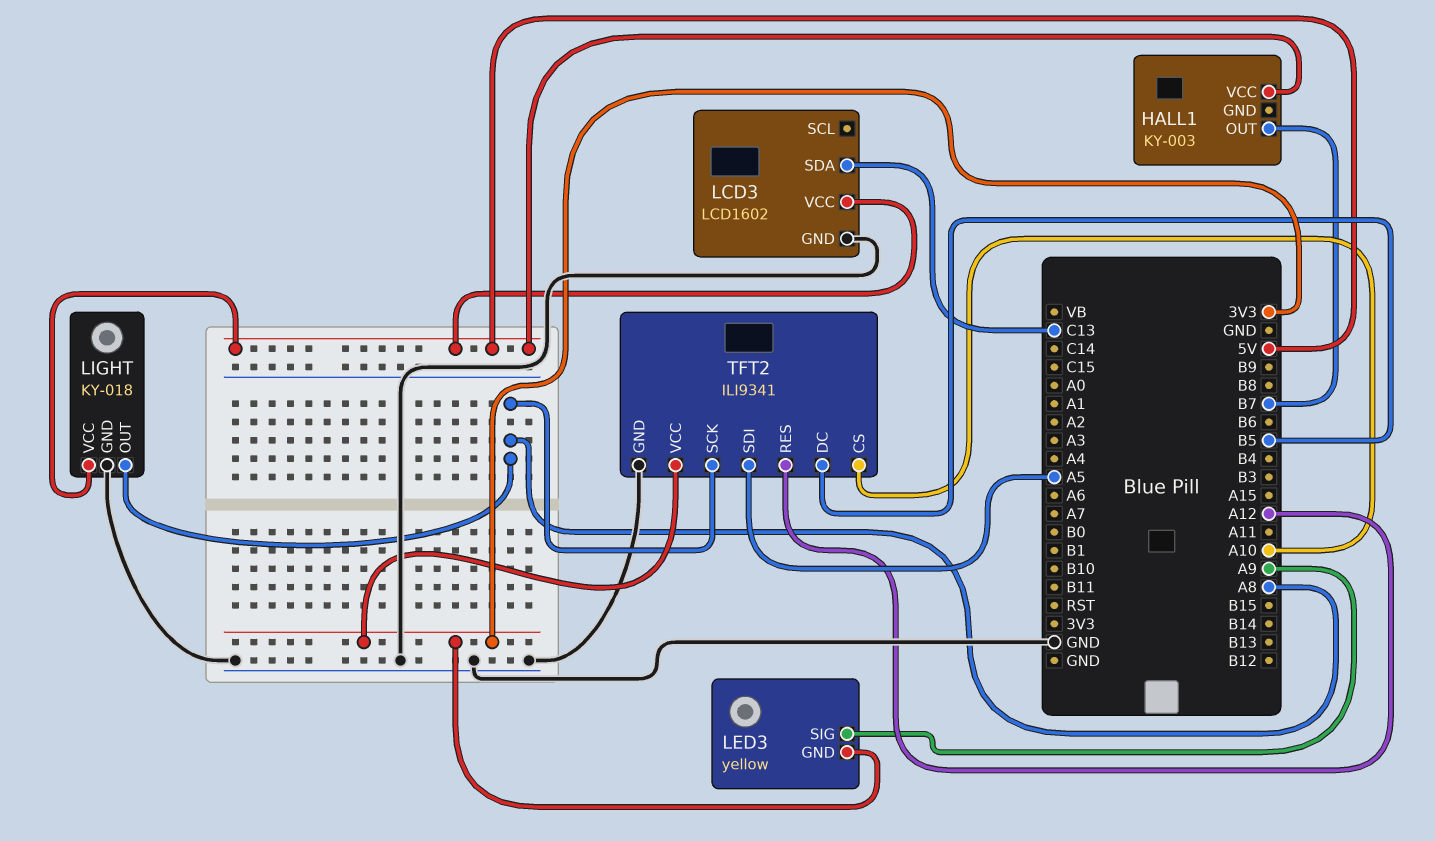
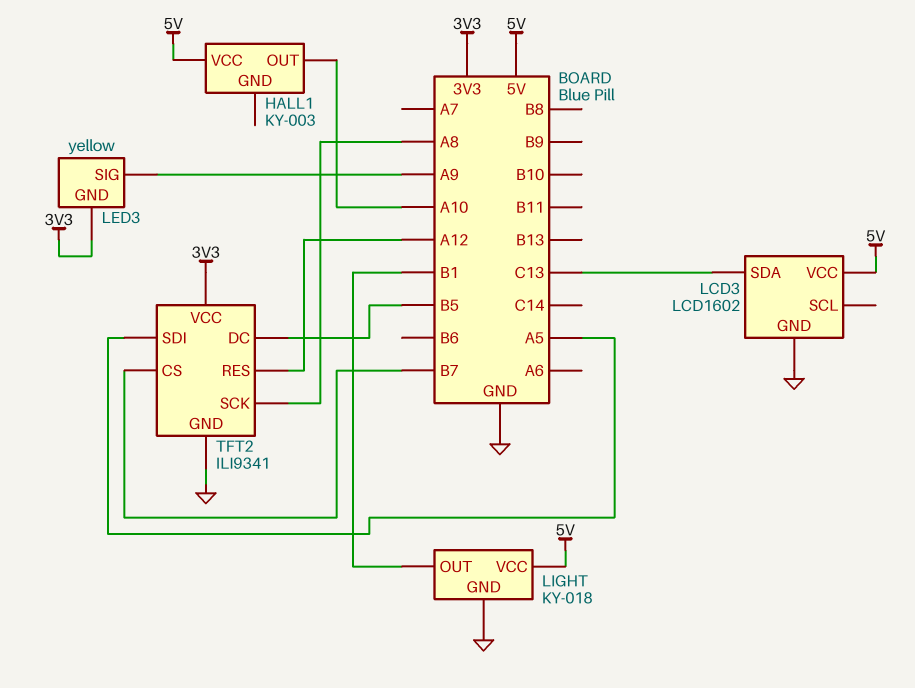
HALL1 pin OUT: B7 -> A10
LIGHT pin OUT: A8 -> B1
TFT2 pin CS: A10 -> B7

